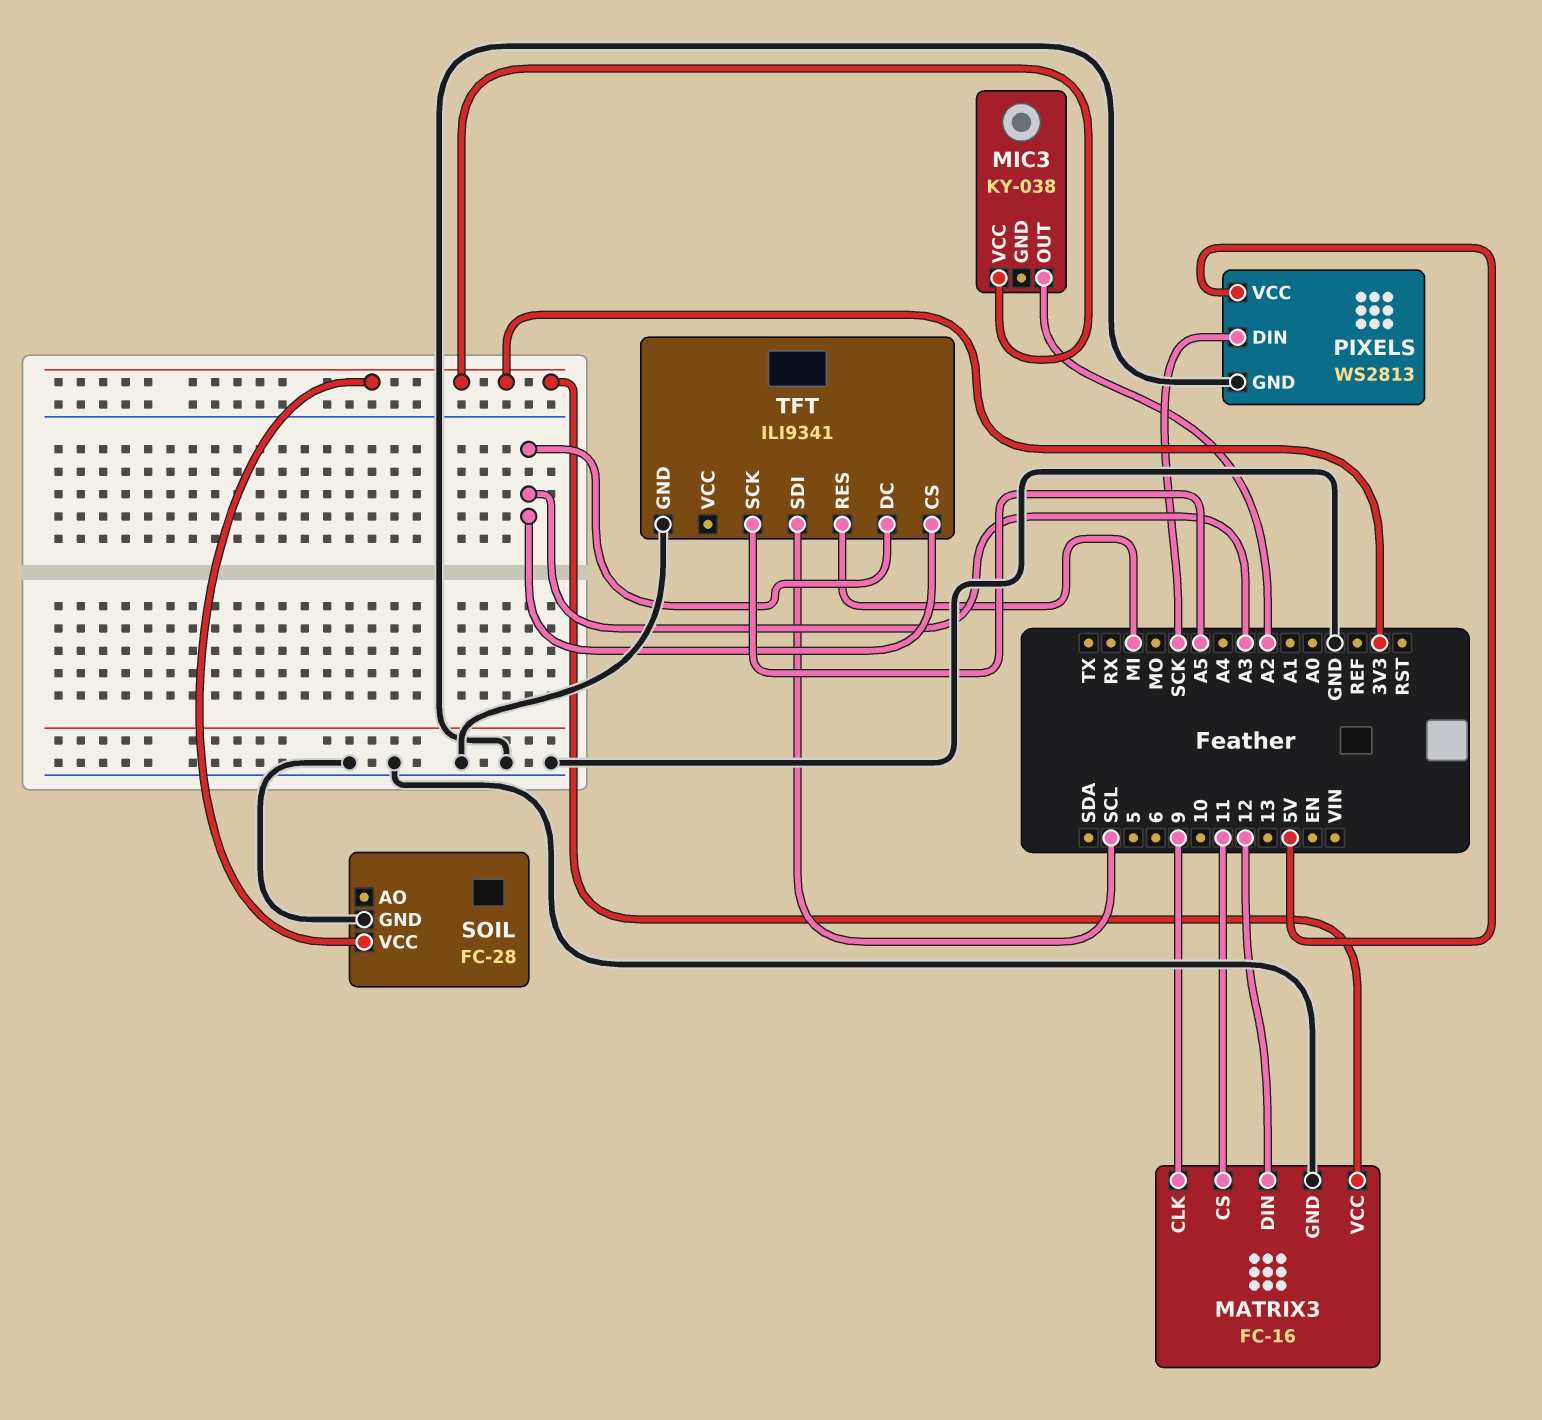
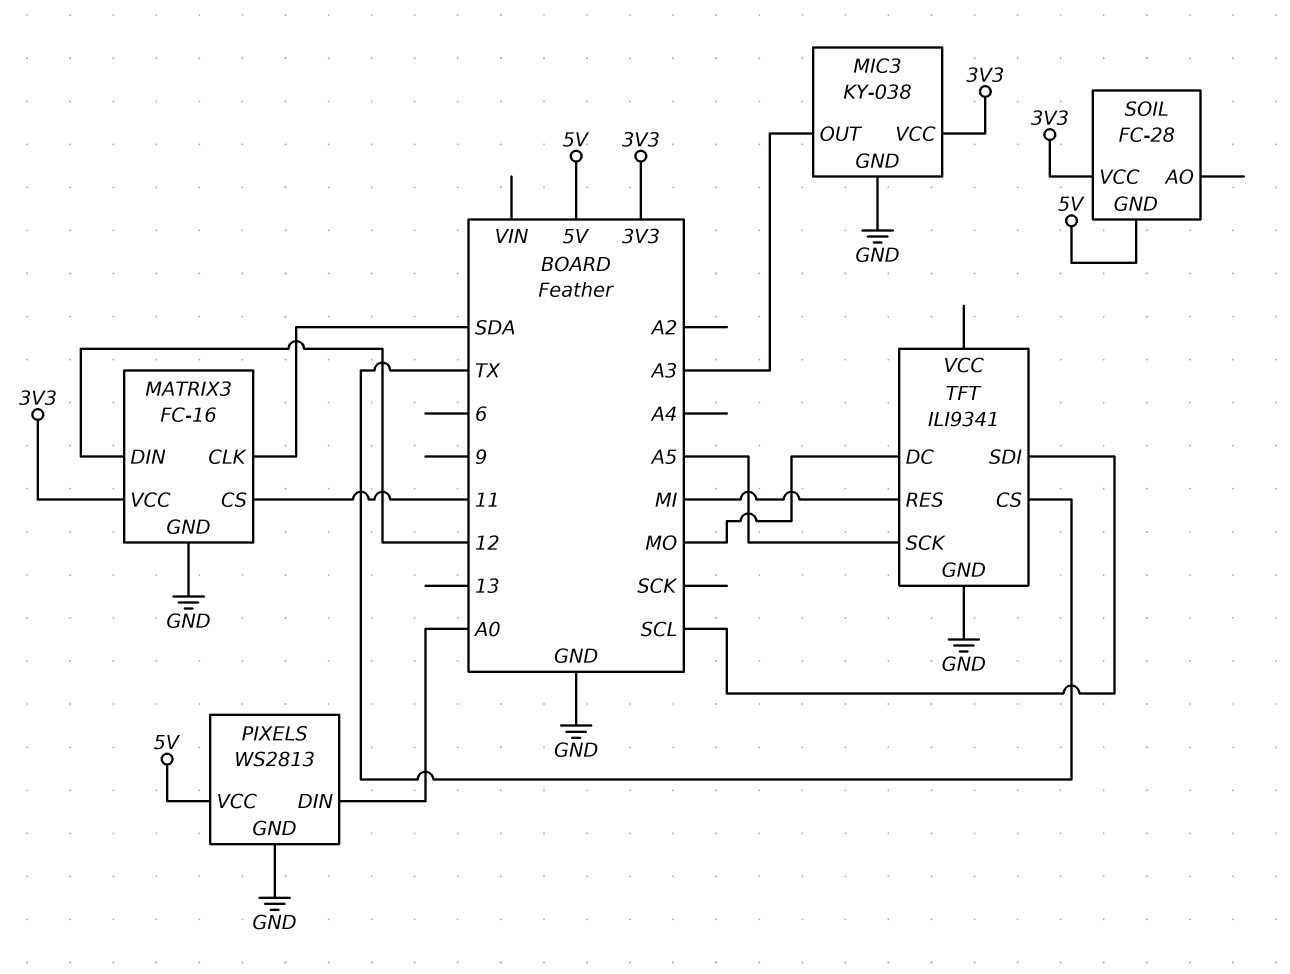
MATRIX3 pin CLK: 9 -> SDA
MIC3 pin GND: none -> GND
MIC3 pin OUT: A2 -> A3
PIXELS pin DIN: SCK -> A0
SOIL pin GND: GND -> 5V
TFT pin CS: A3 -> TX
TFT pin DC: A3 -> MO

